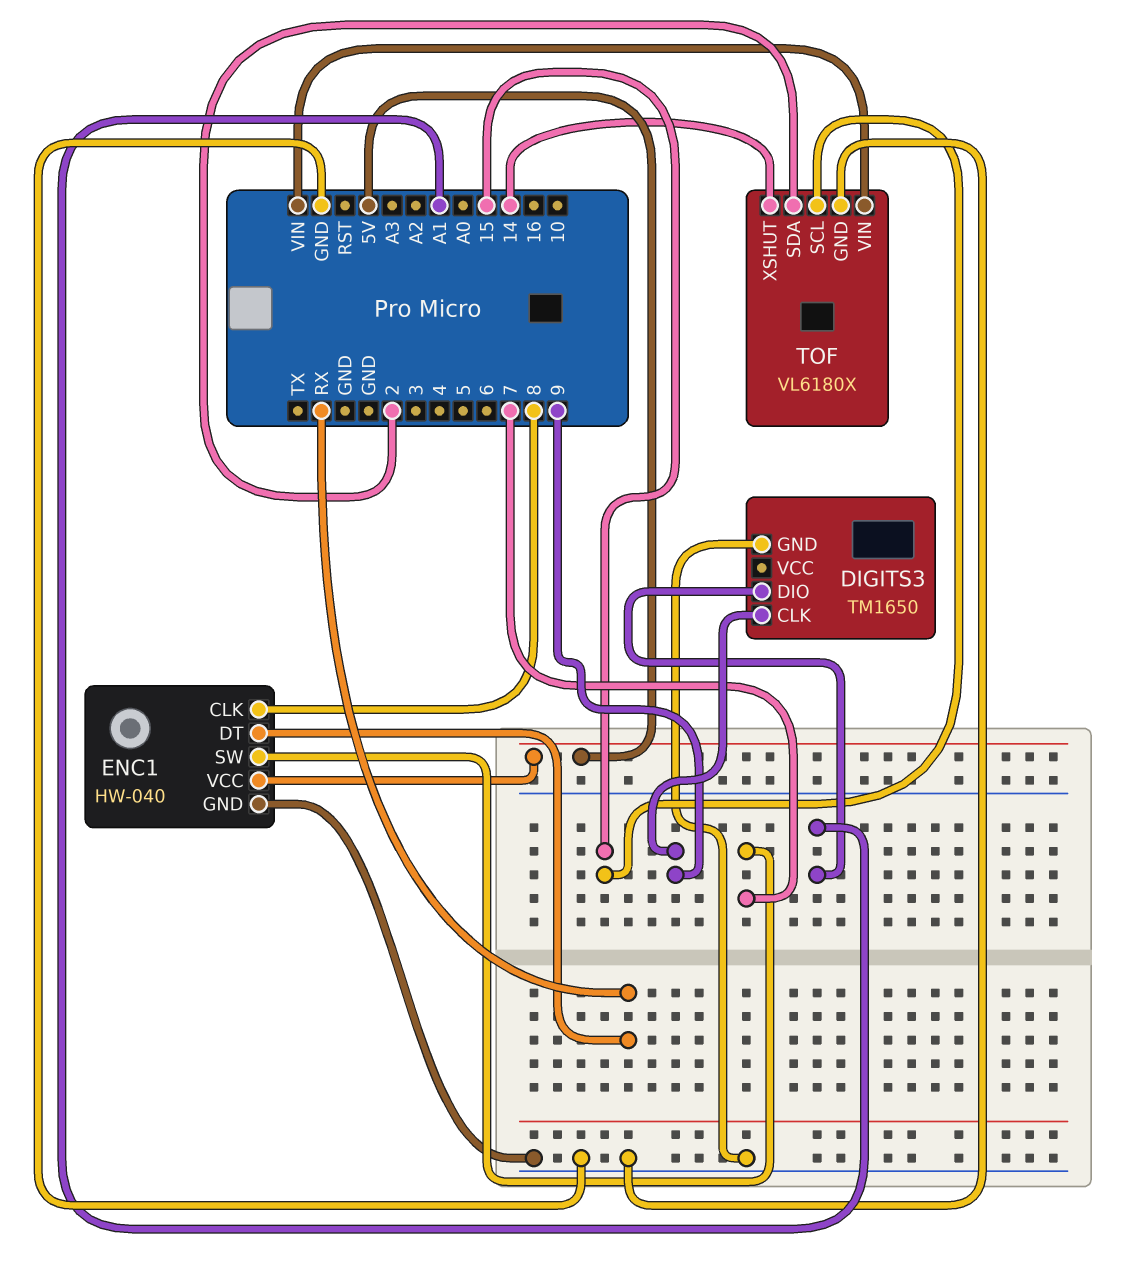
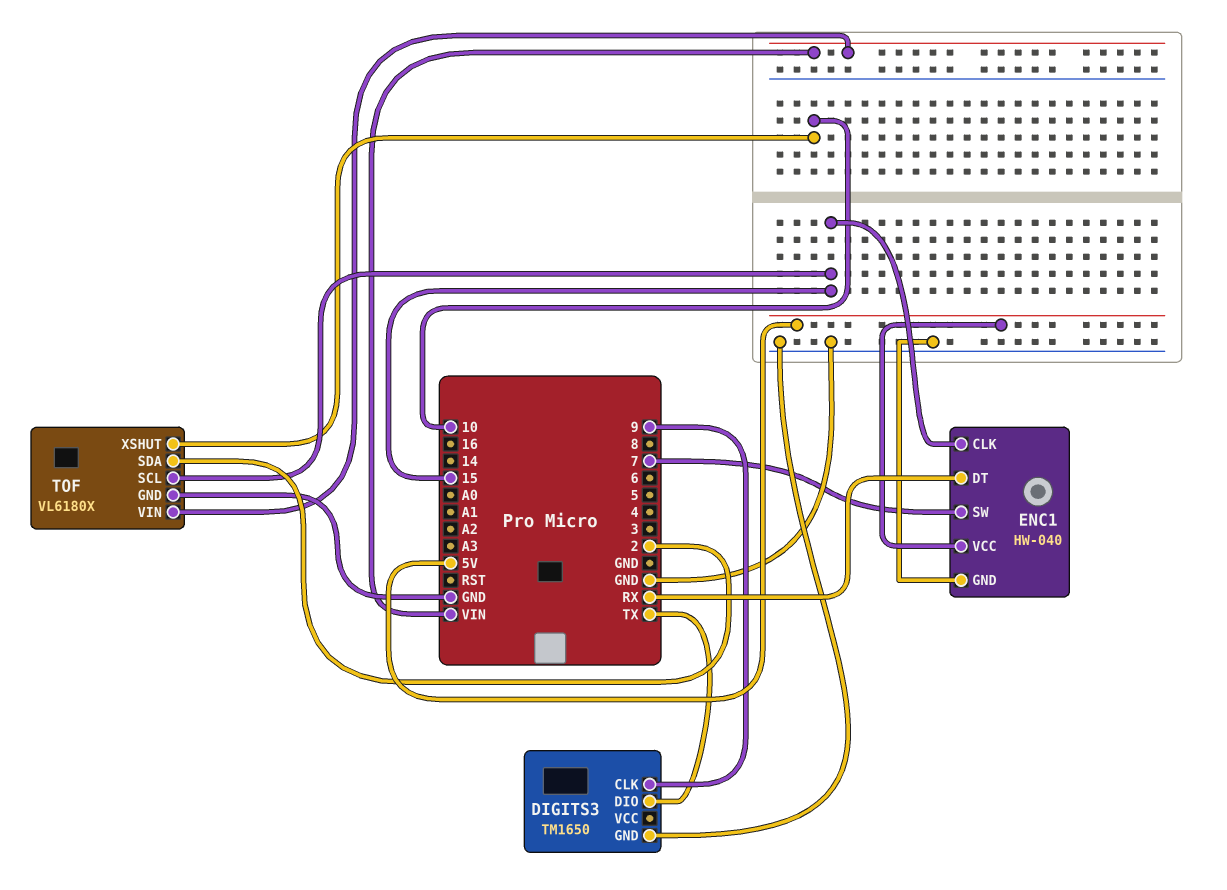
DIGITS3 pin DIO: A1 -> TX
ENC1 pin CLK: 8 -> 15
TOF pin XSHUT: 14 -> 10

